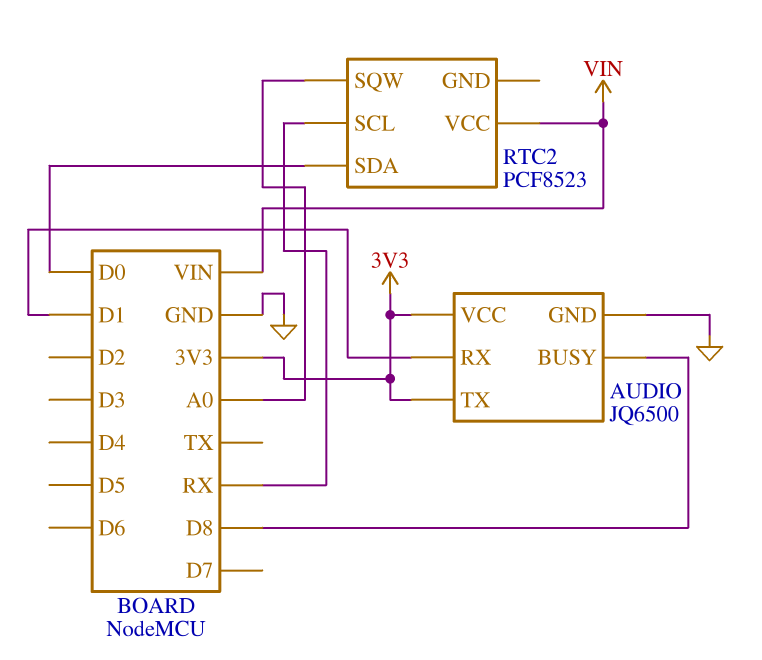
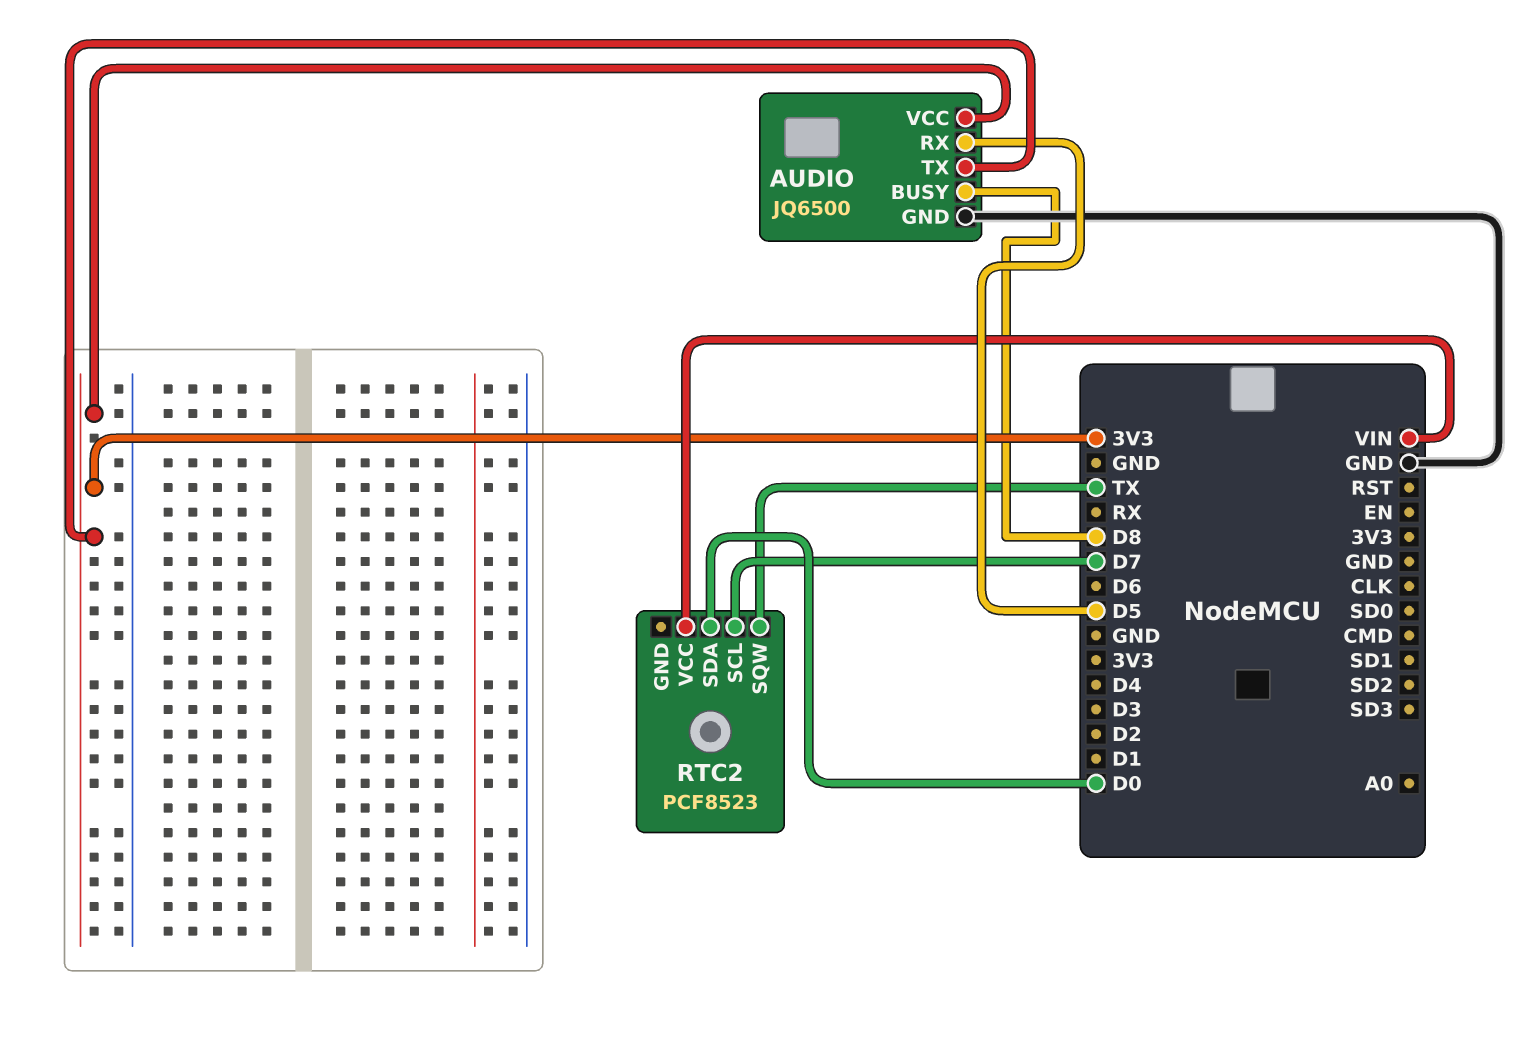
AUDIO pin RX: D1 -> D5
RTC2 pin SCL: RX -> D7
RTC2 pin SQW: A0 -> TX

